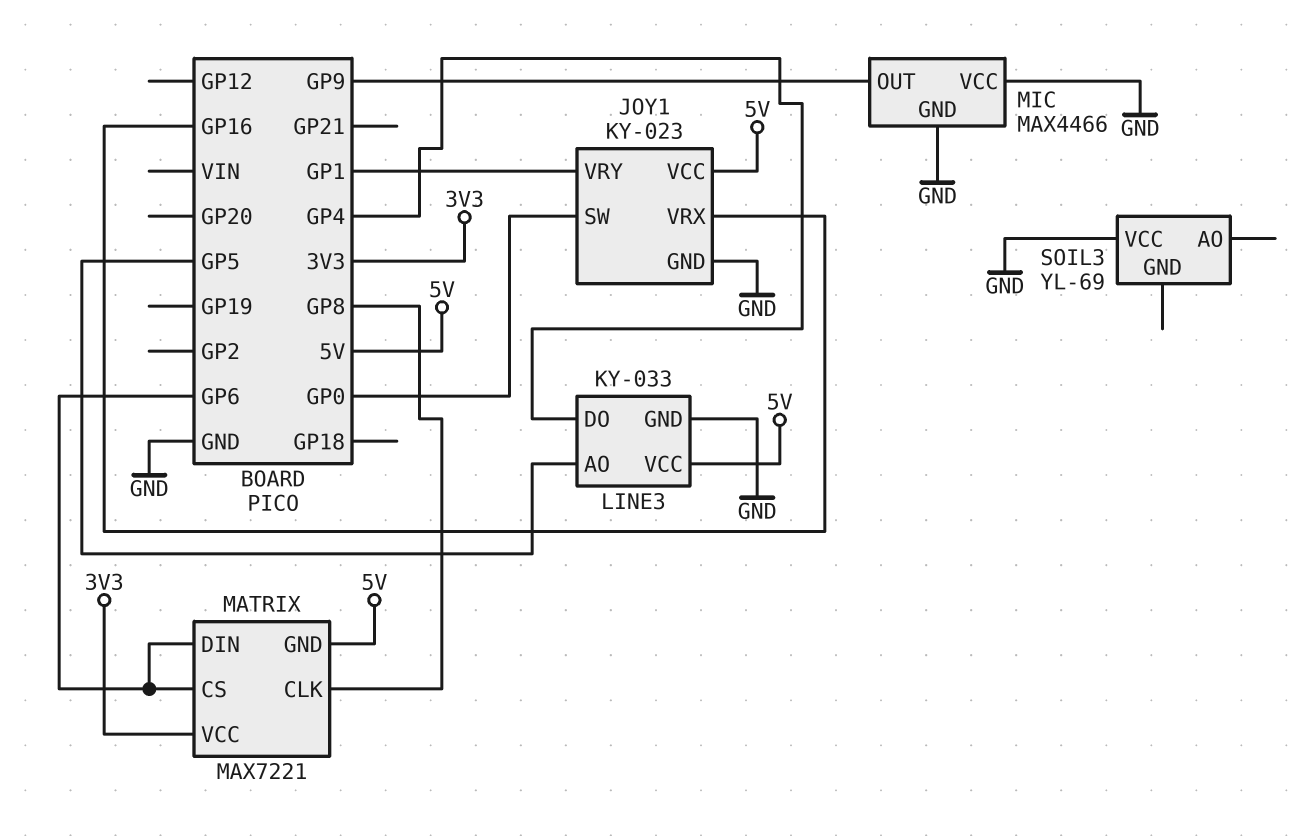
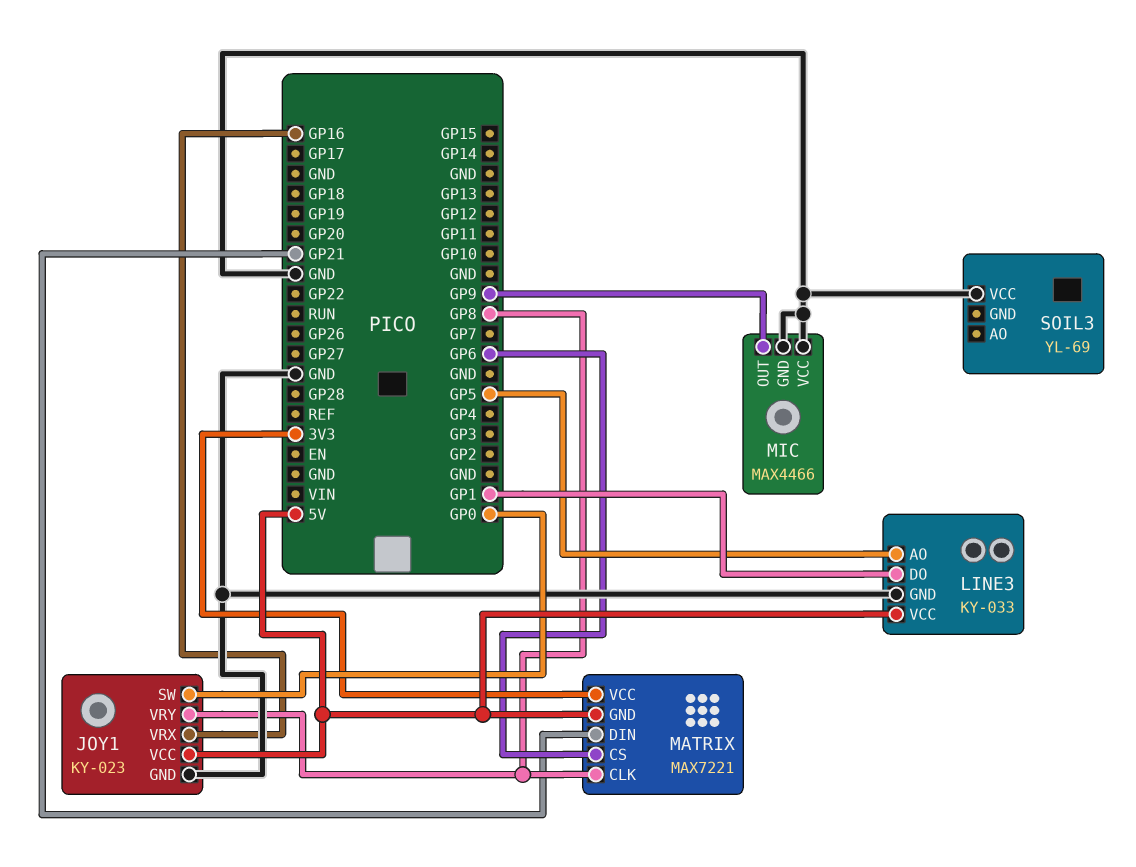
JOY1 pin VRY: GP1 -> GP8
LINE3 pin DO: GP4 -> GP1
MATRIX pin DIN: GP6 -> GP21

